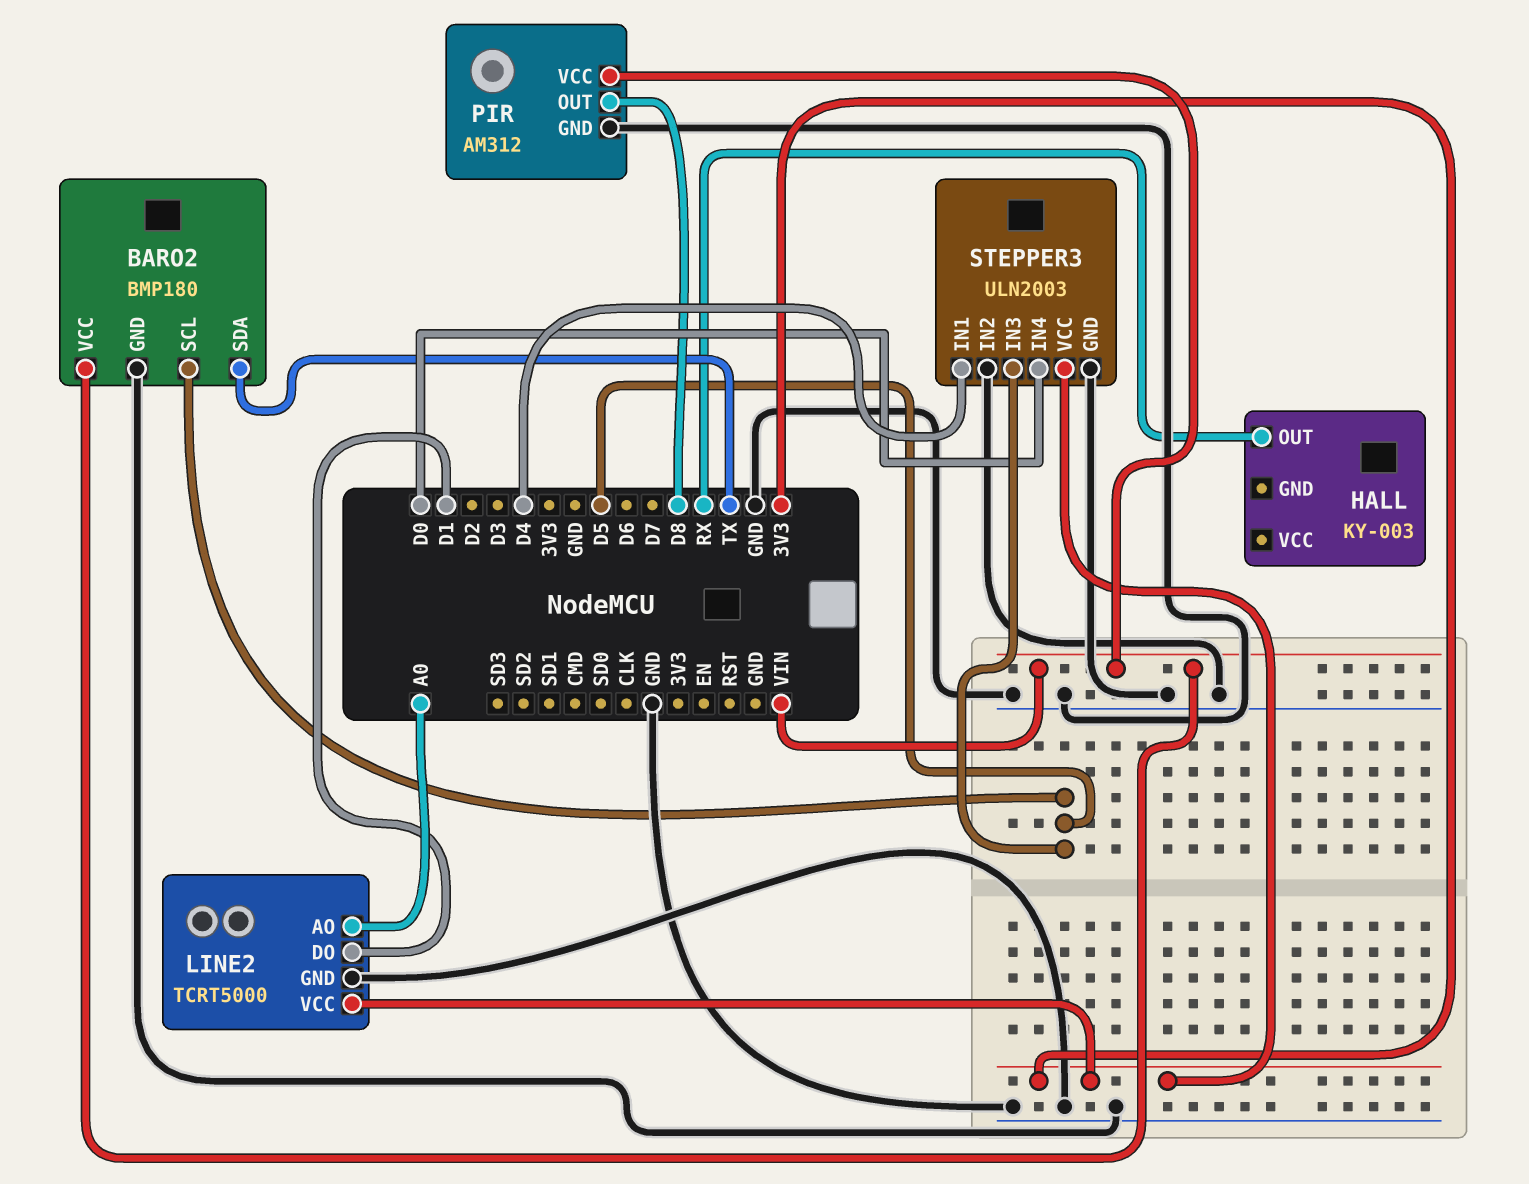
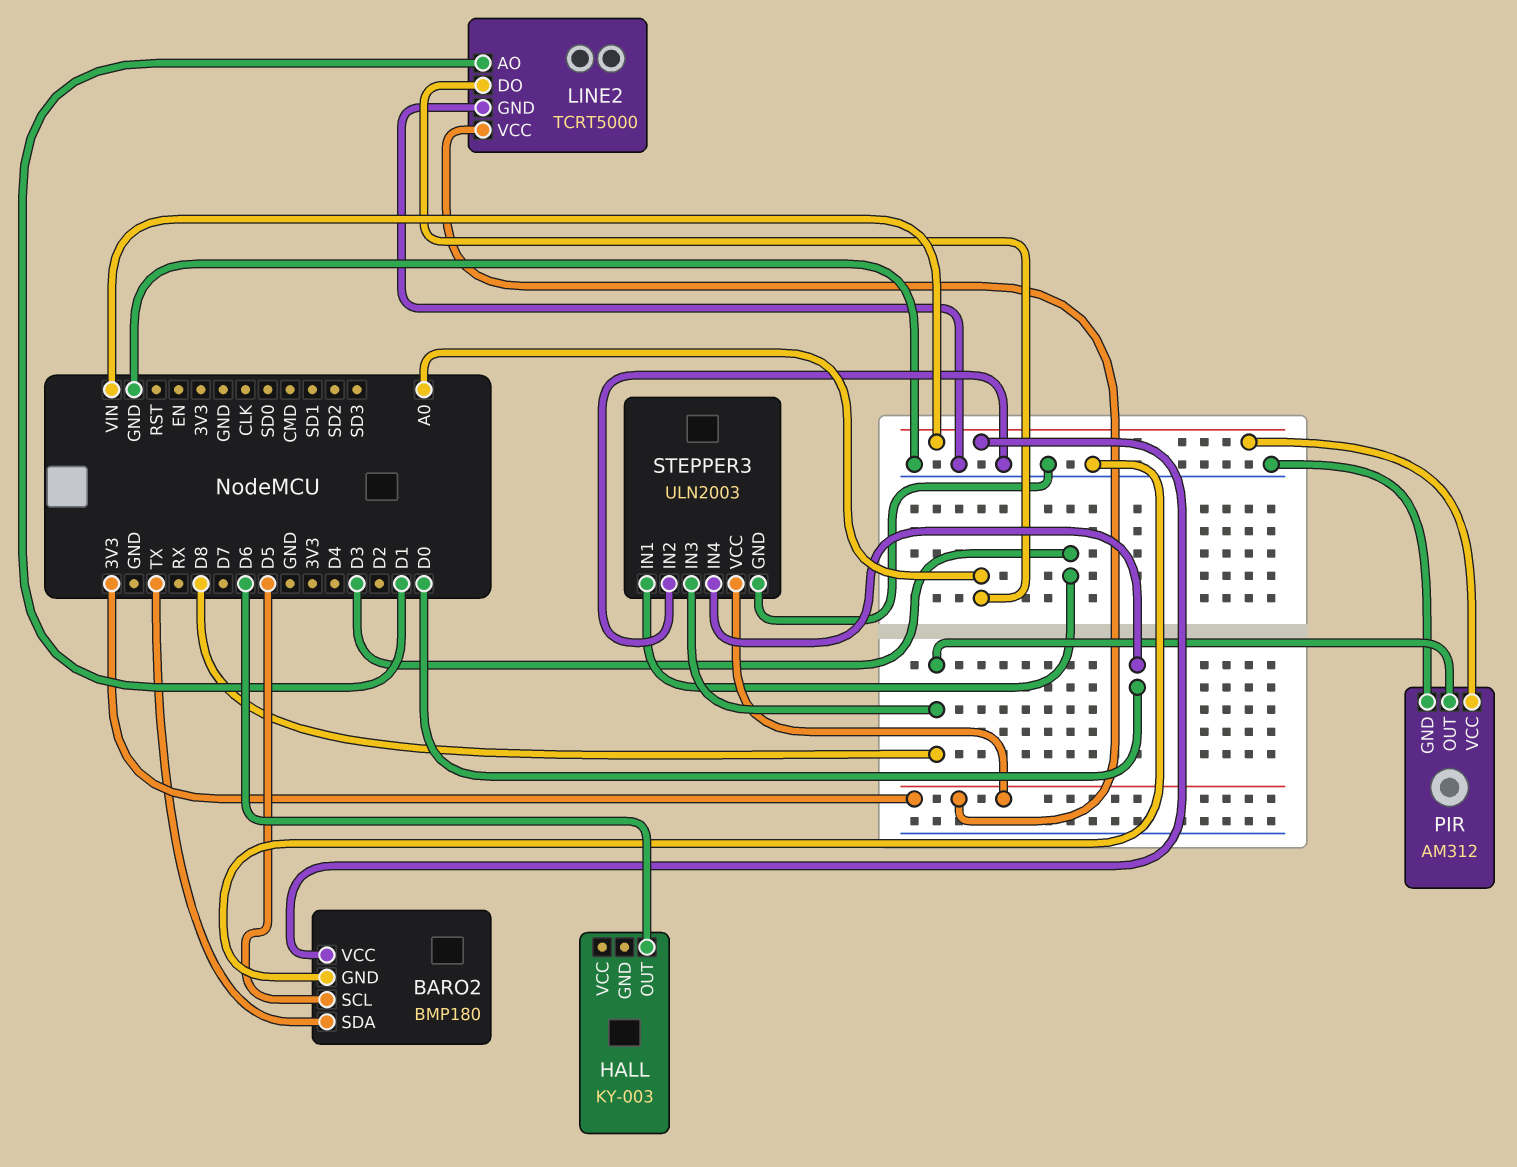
HALL pin OUT: RX -> D6
LINE2 pin AO: A0 -> D1
LINE2 pin DO: D1 -> A0
STEPPER3 pin IN1: D4 -> D3
STEPPER3 pin IN3: D5 -> D8

